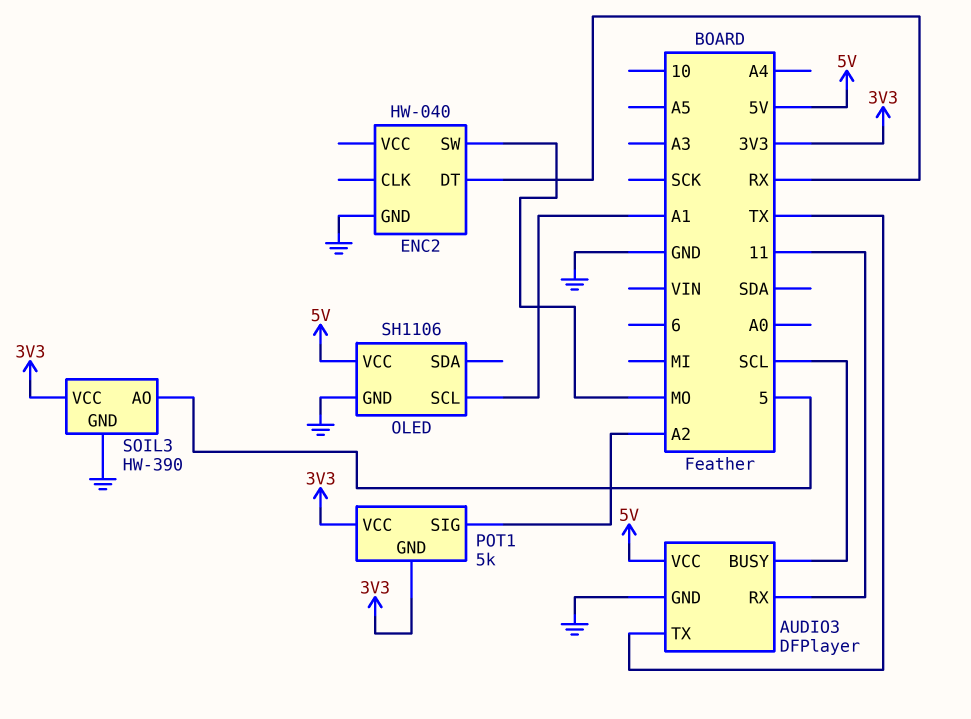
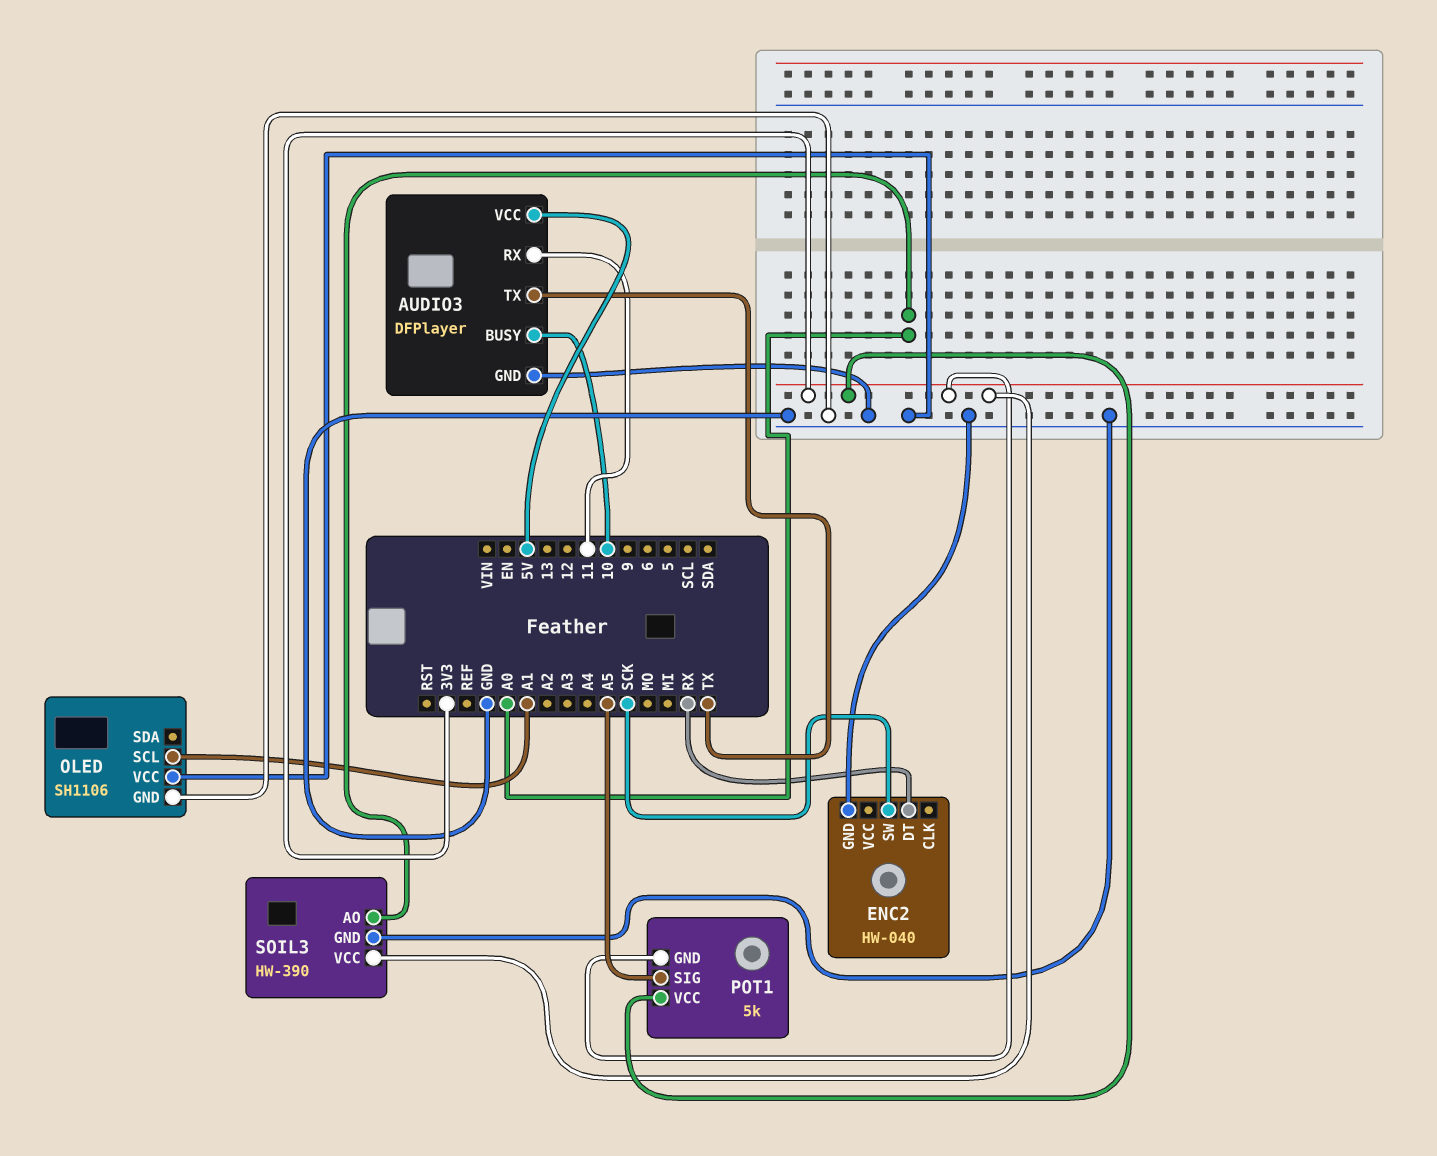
AUDIO3 pin BUSY: SCL -> 10
ENC2 pin SW: MO -> SCK
OLED pin VCC: 5V -> GND
POT1 pin SIG: A2 -> A5
SOIL3 pin AO: 5 -> A0

